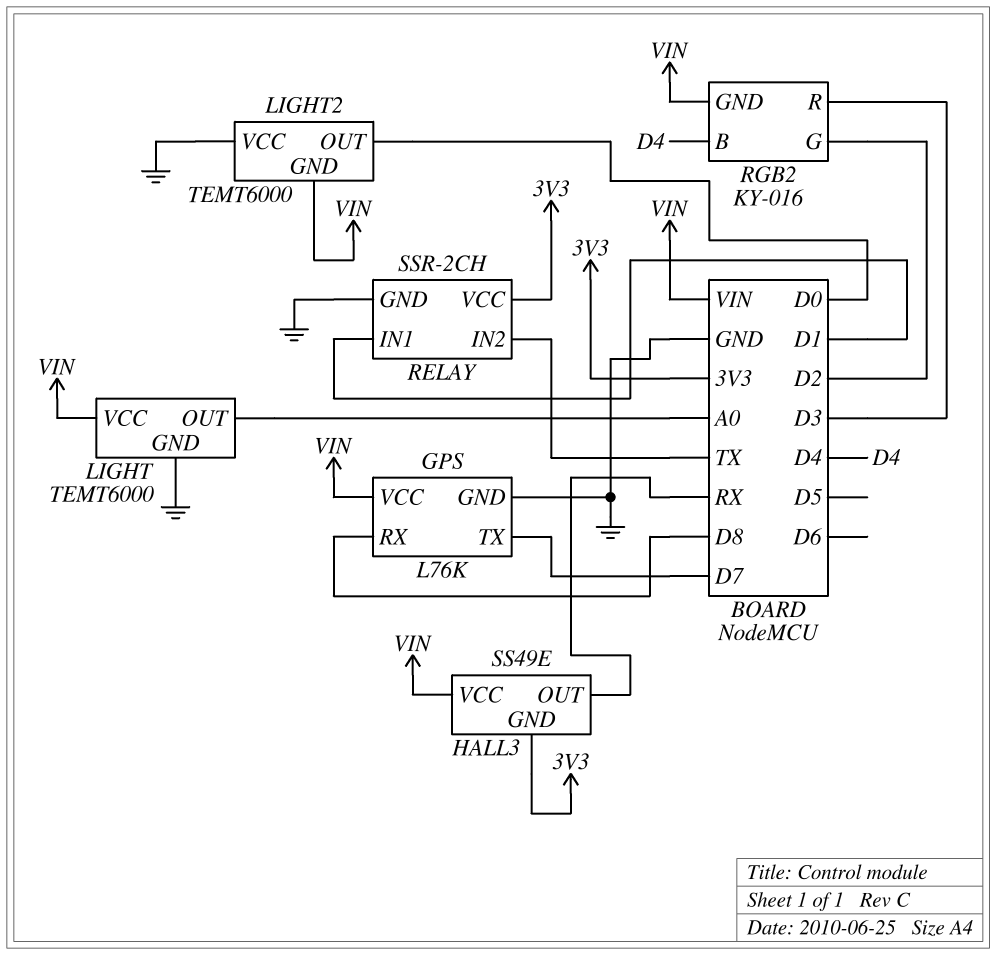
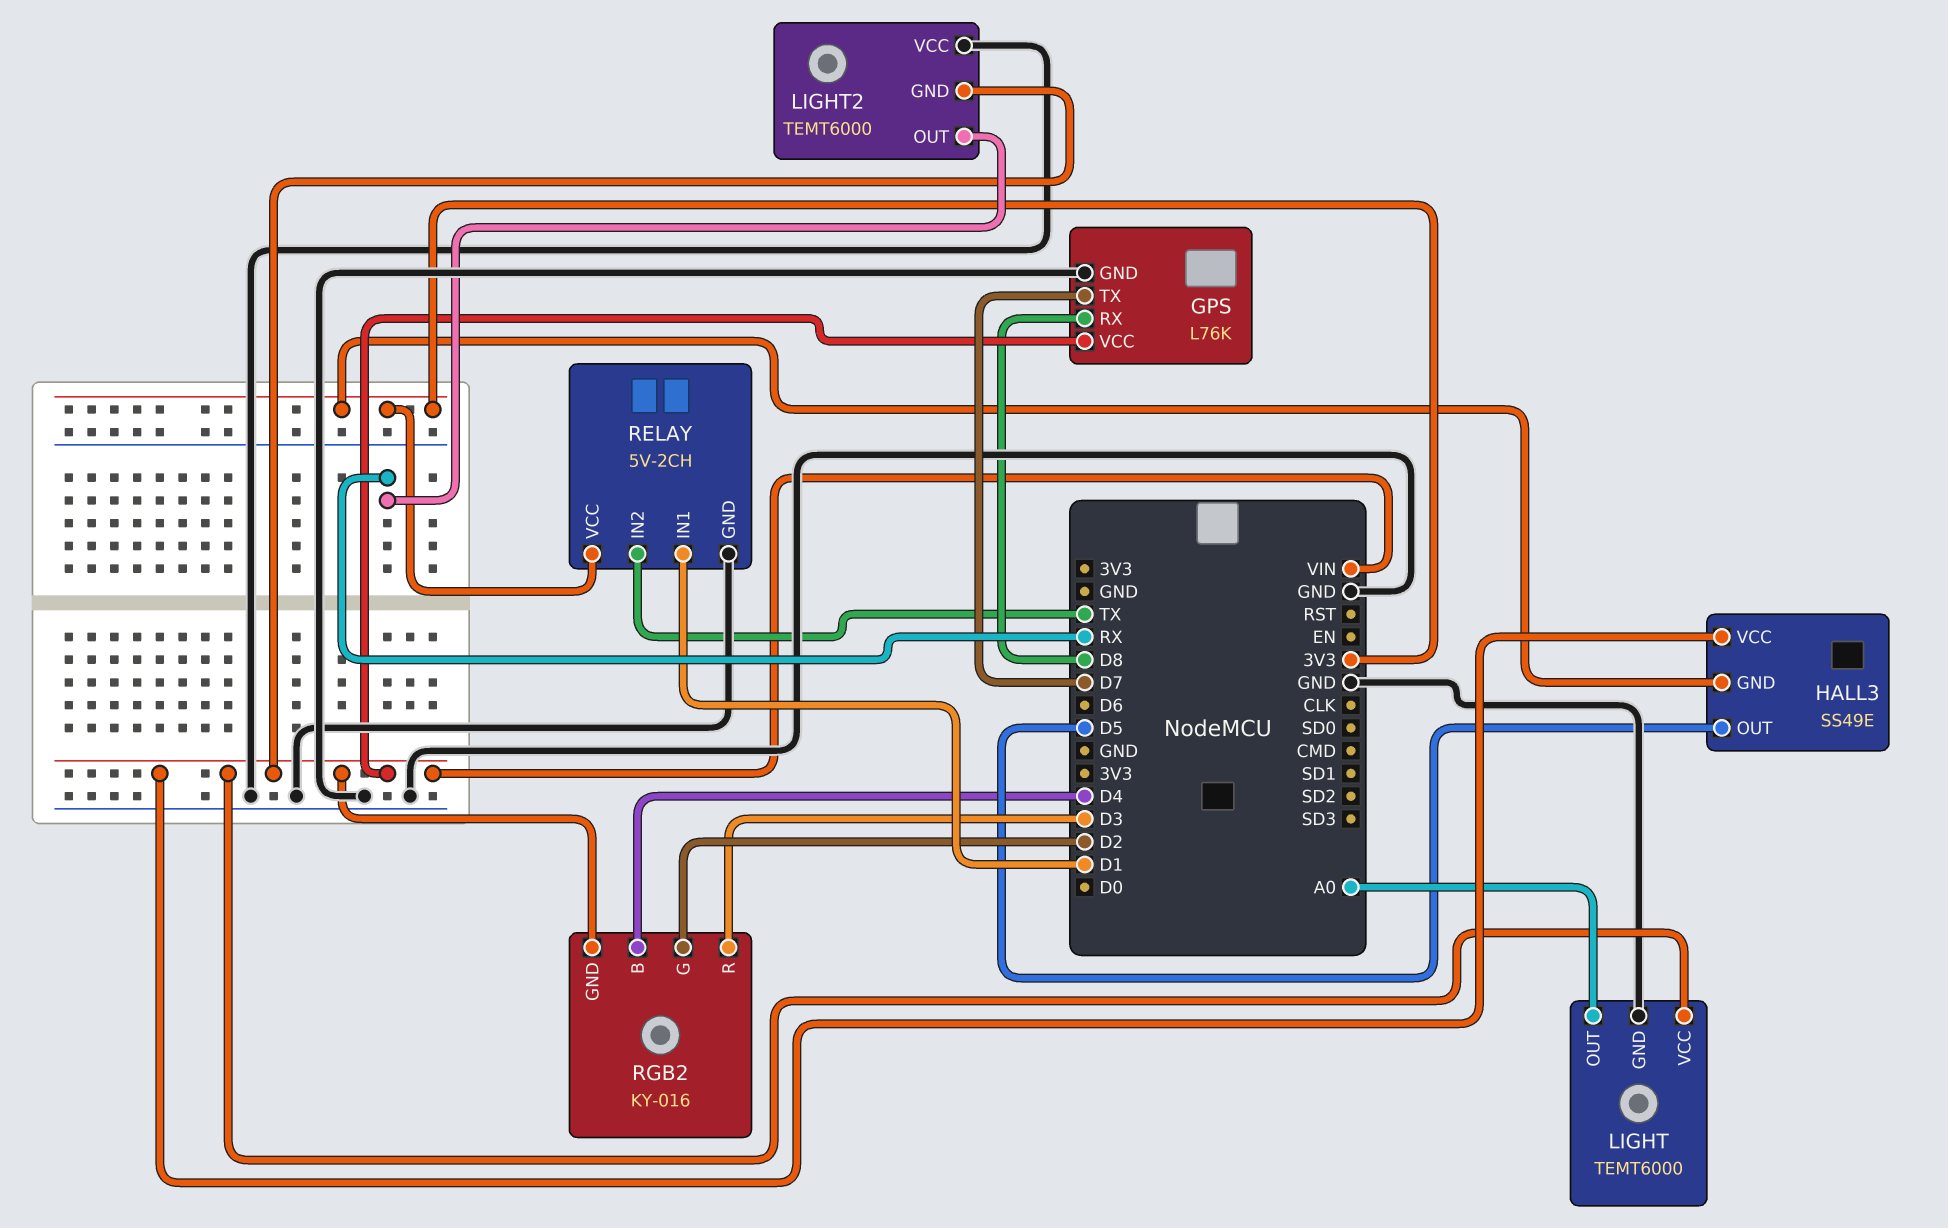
HALL3 pin OUT: RX -> D5
LIGHT2 pin OUT: D0 -> RX
RELAY: SSR-2CH -> 5V-2CH

